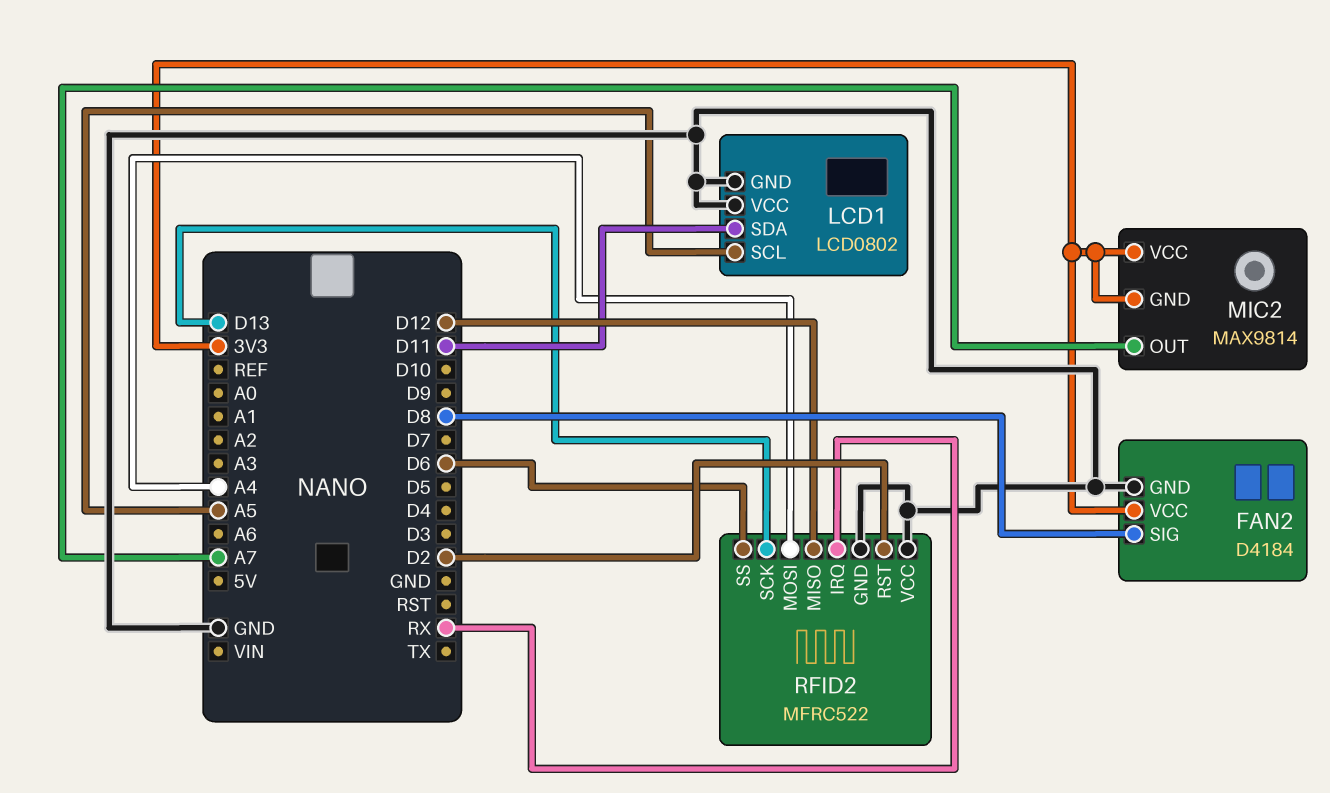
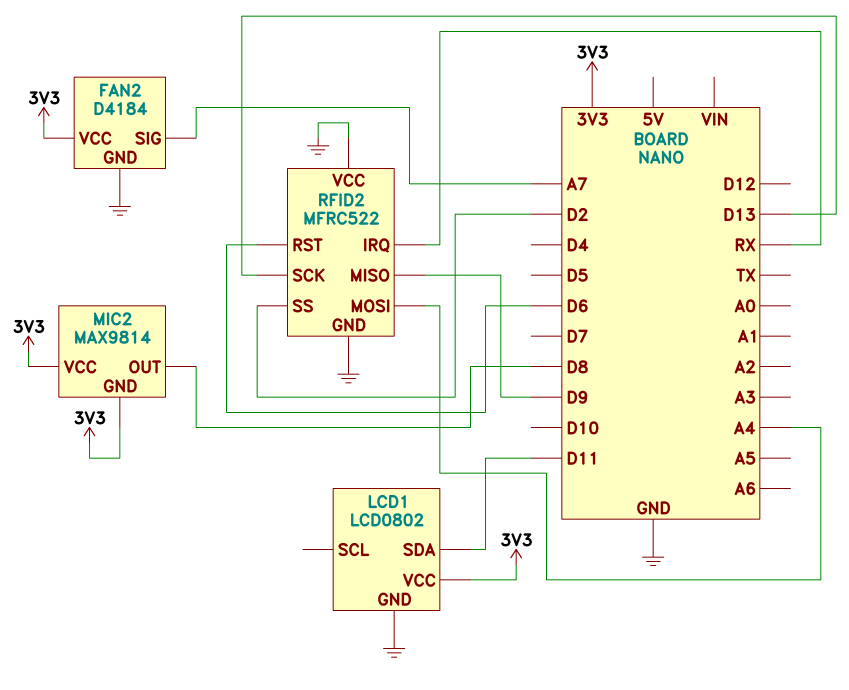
FAN2 pin SIG: D8 -> A7
LCD1 pin SCL: A5 -> none
LCD1 pin VCC: GND -> 3V3
MIC2 pin OUT: A7 -> D8
RFID2 pin MISO: D12 -> D9
RFID2 pin RST: D2 -> D6
RFID2 pin SS: D6 -> D2

